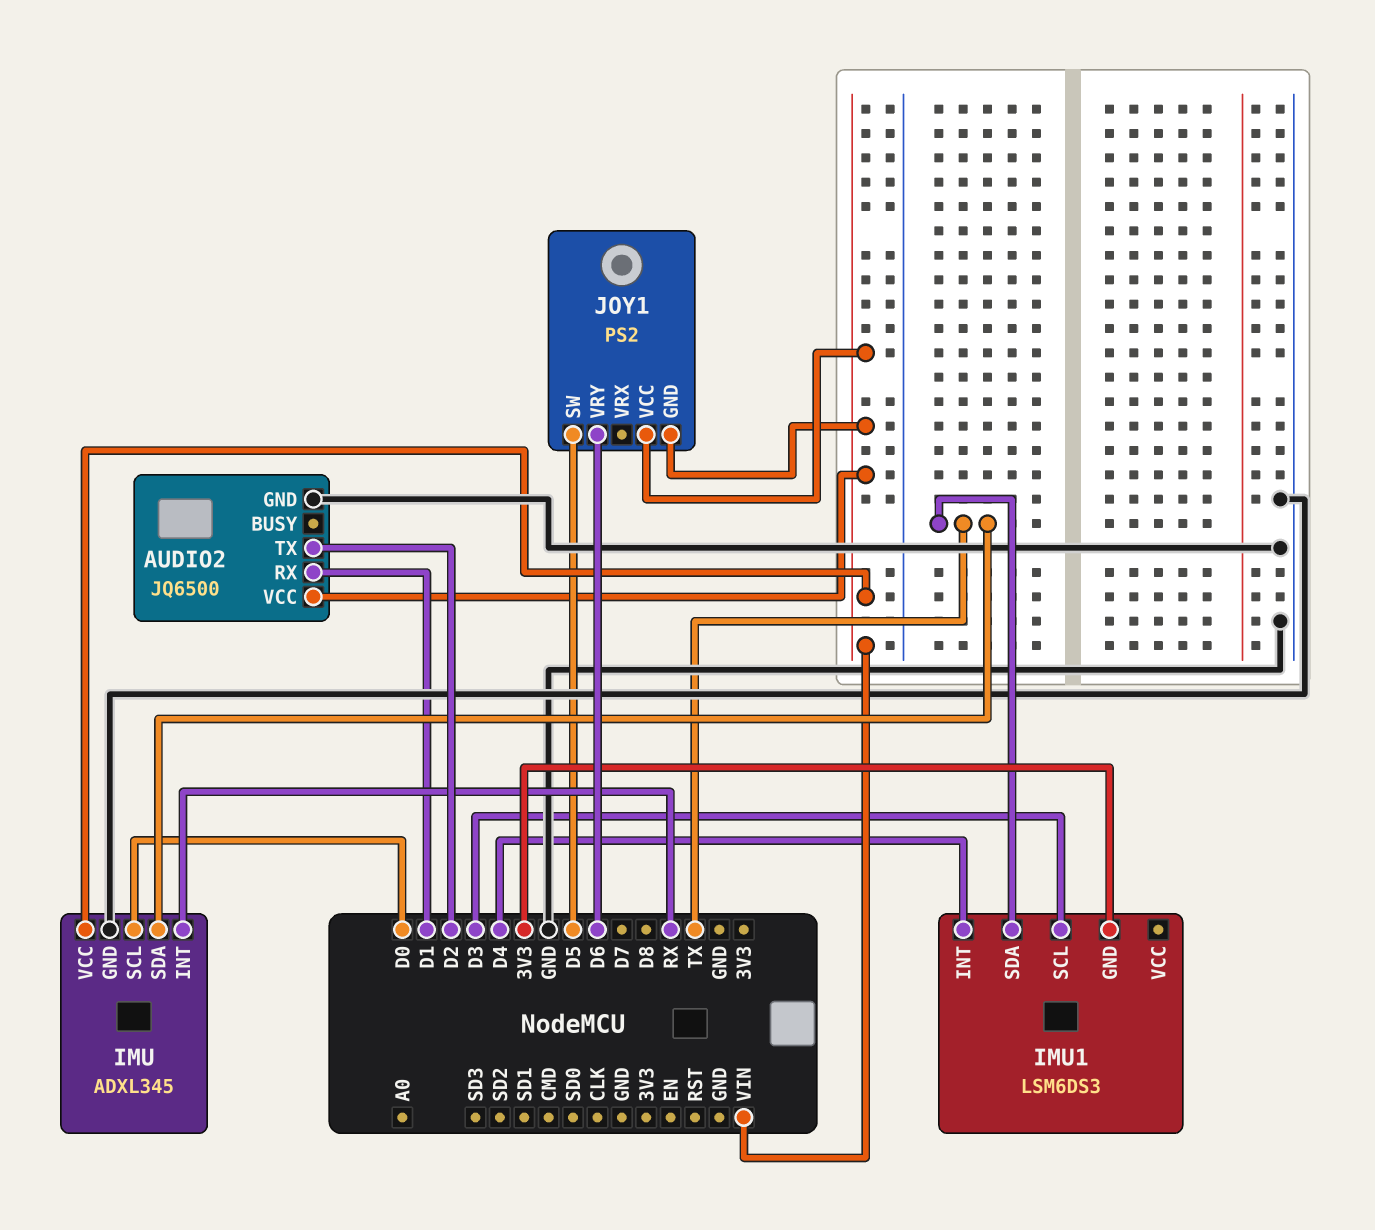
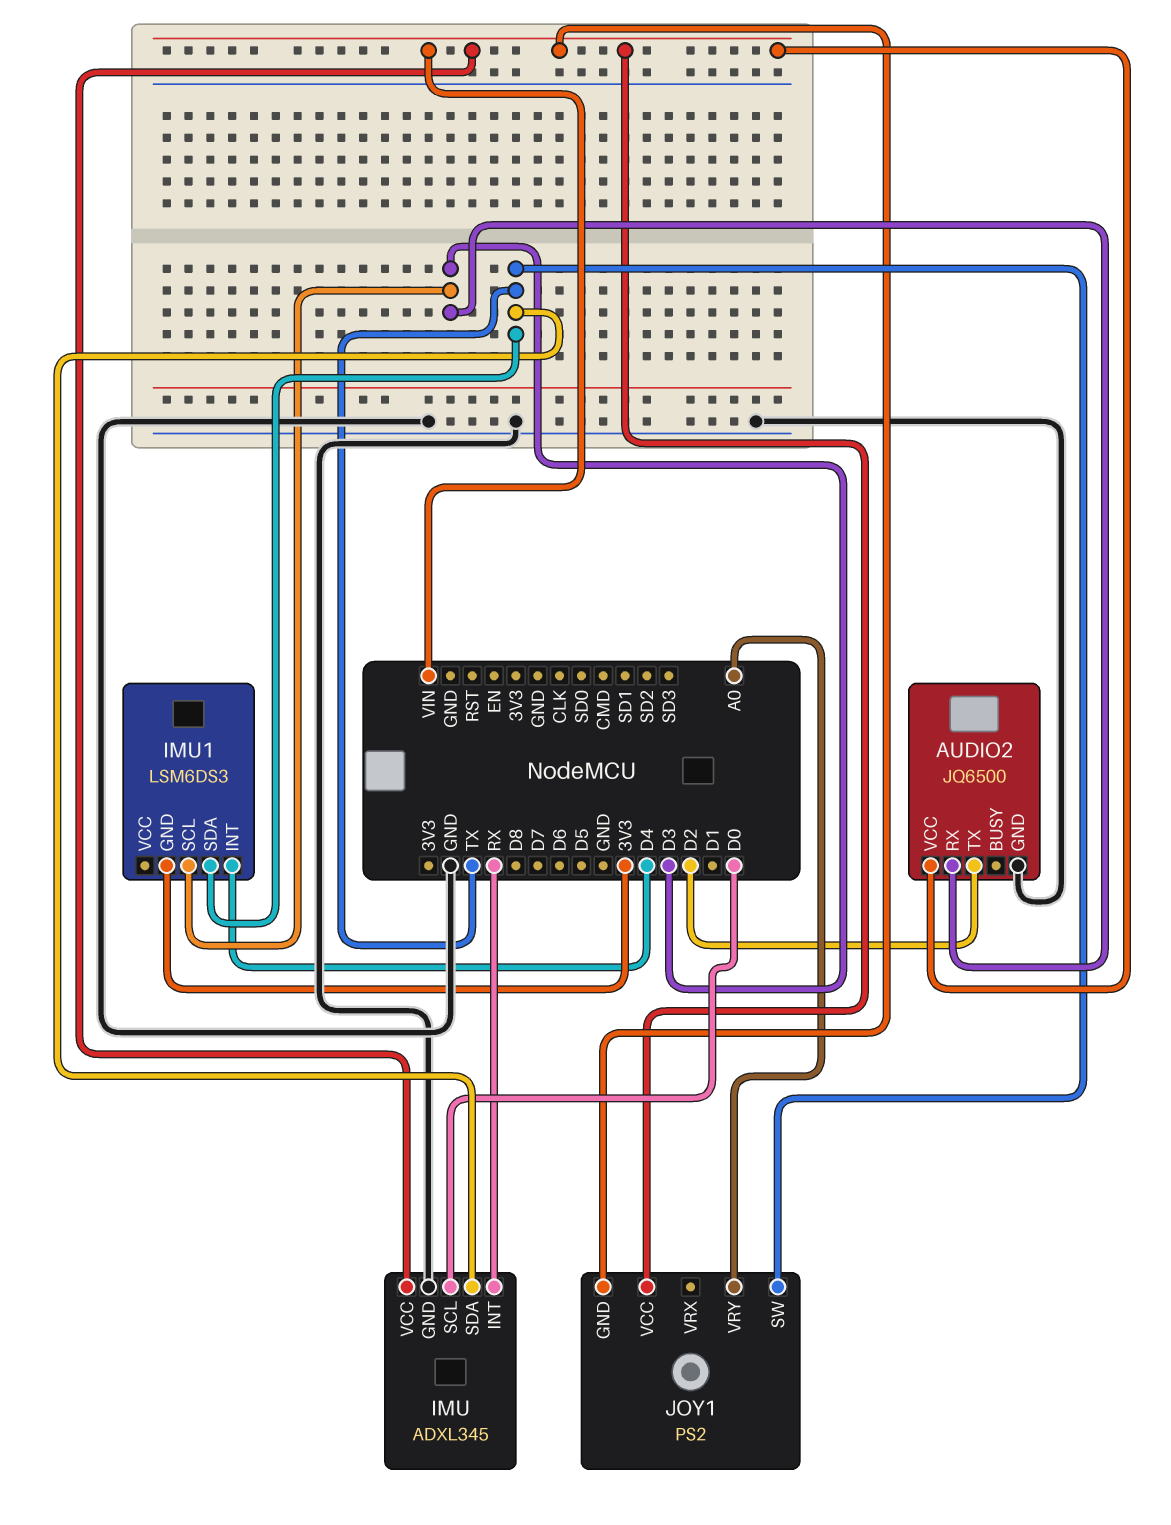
AUDIO2 pin RX: D1 -> D3
JOY1 pin SW: D5 -> TX
JOY1 pin VRY: D6 -> A0

